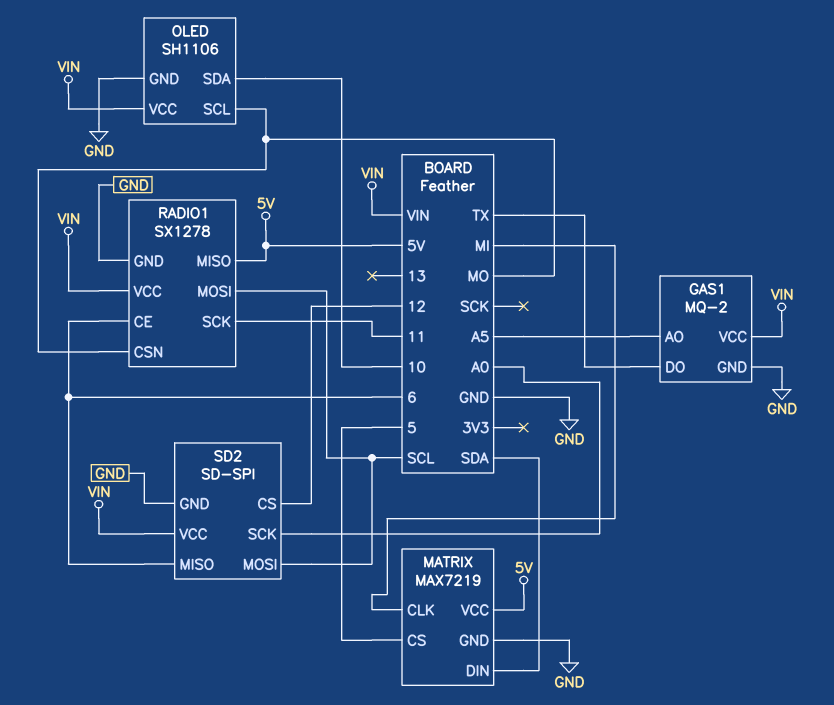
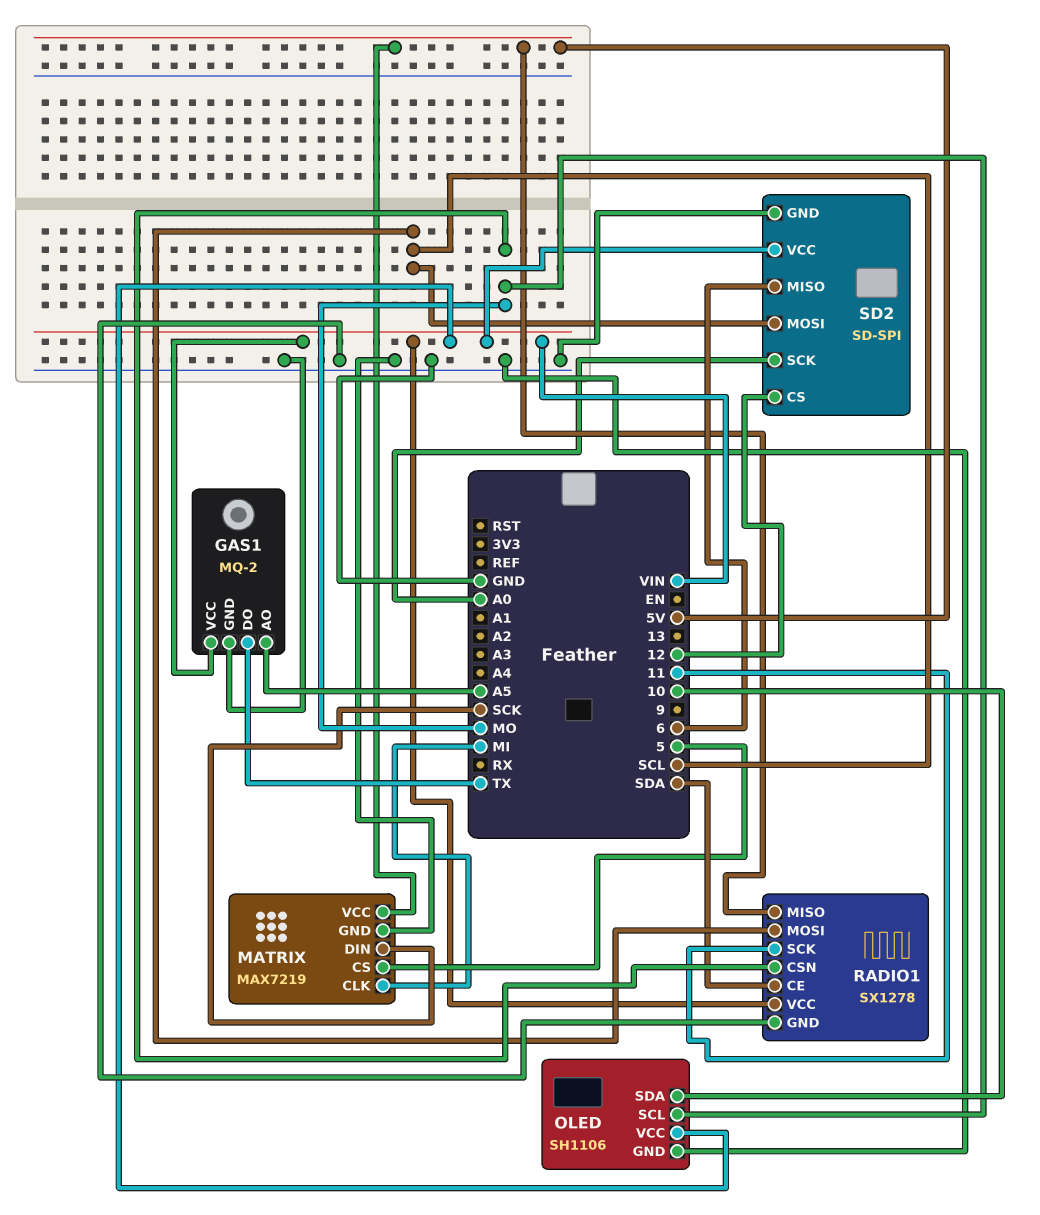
MATRIX pin DIN: SDA -> SCK
RADIO1 pin CE: 6 -> SDA

